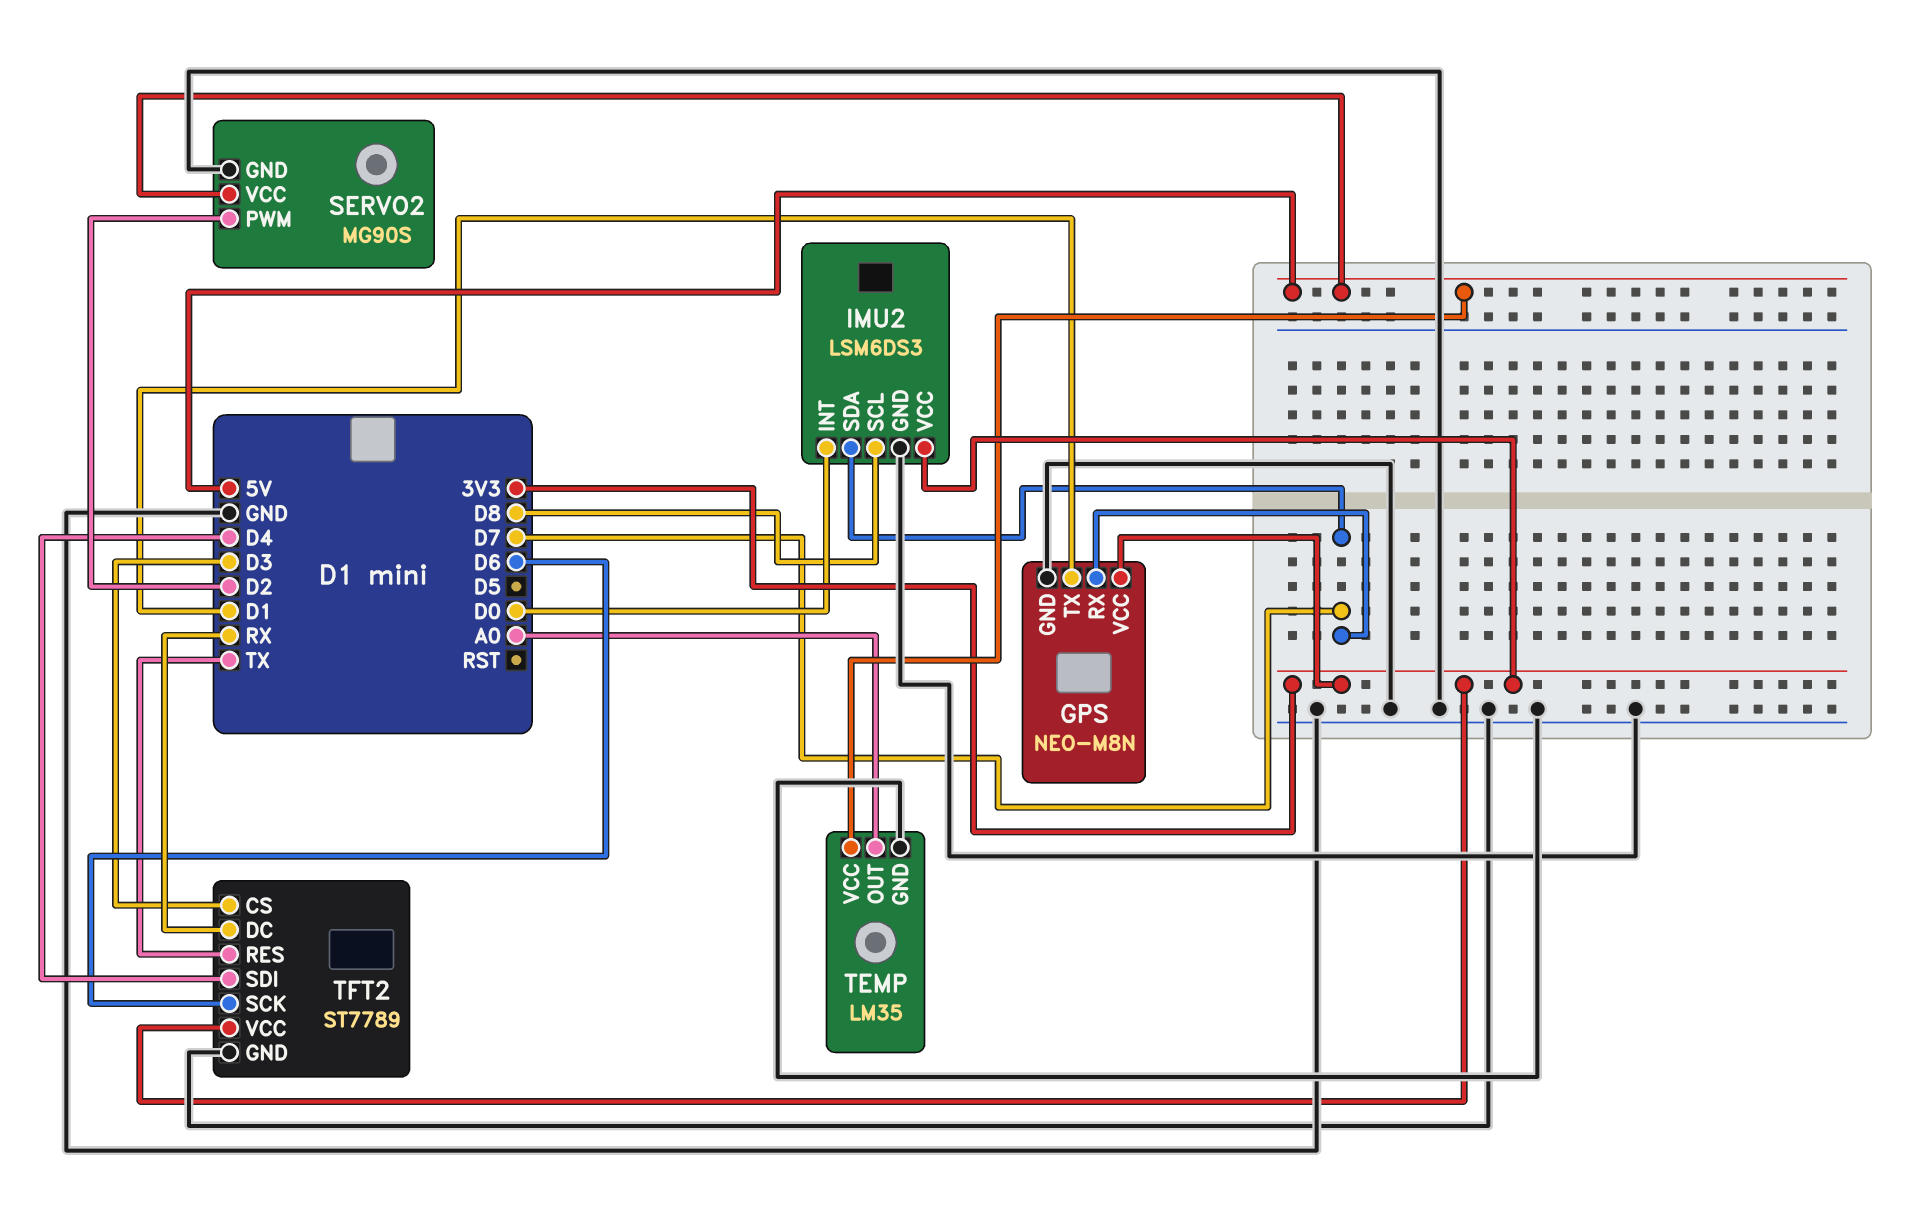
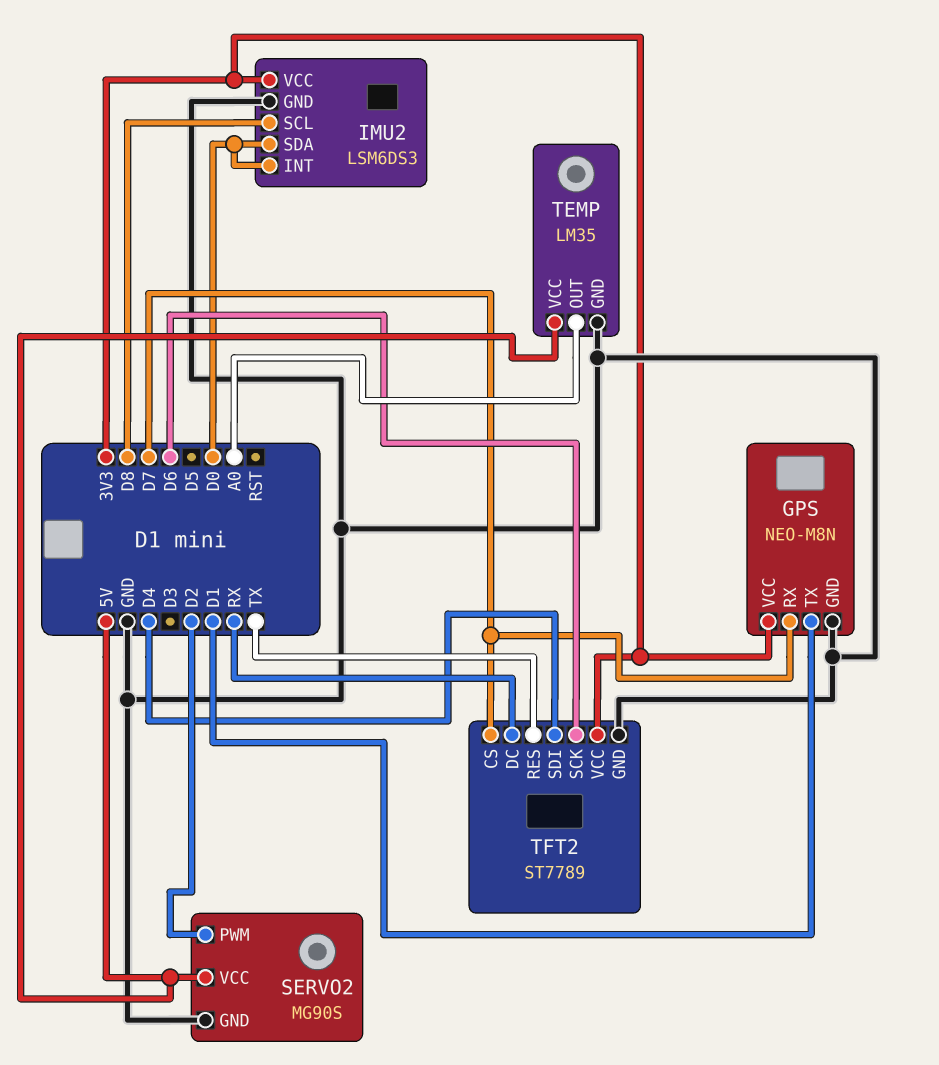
IMU2 pin SDA: D7 -> D0
TFT2 pin CS: D3 -> D7

